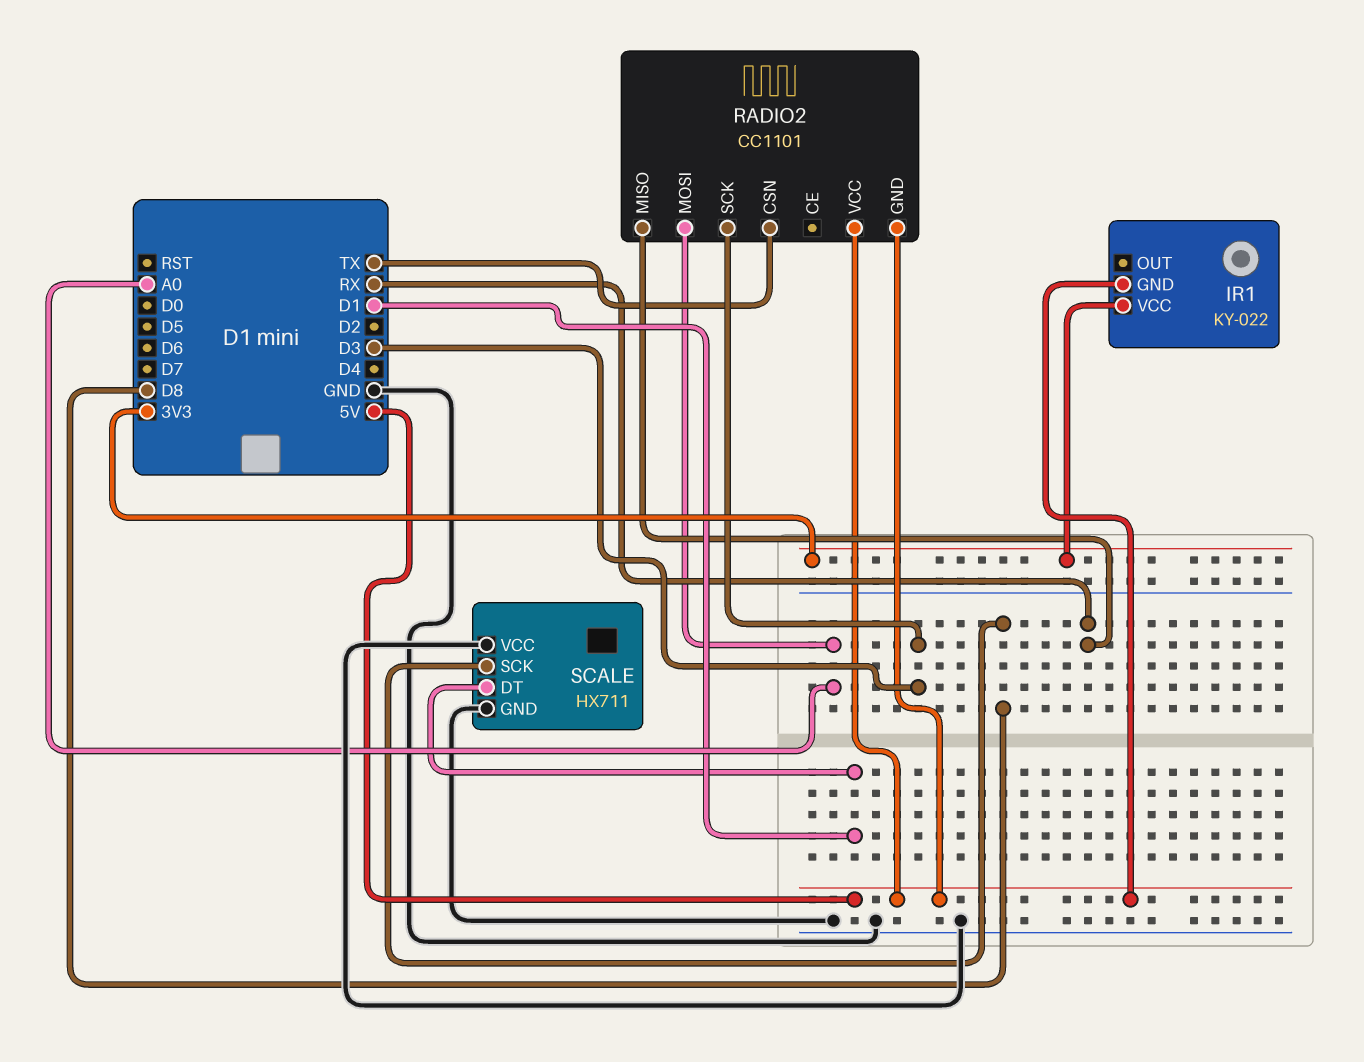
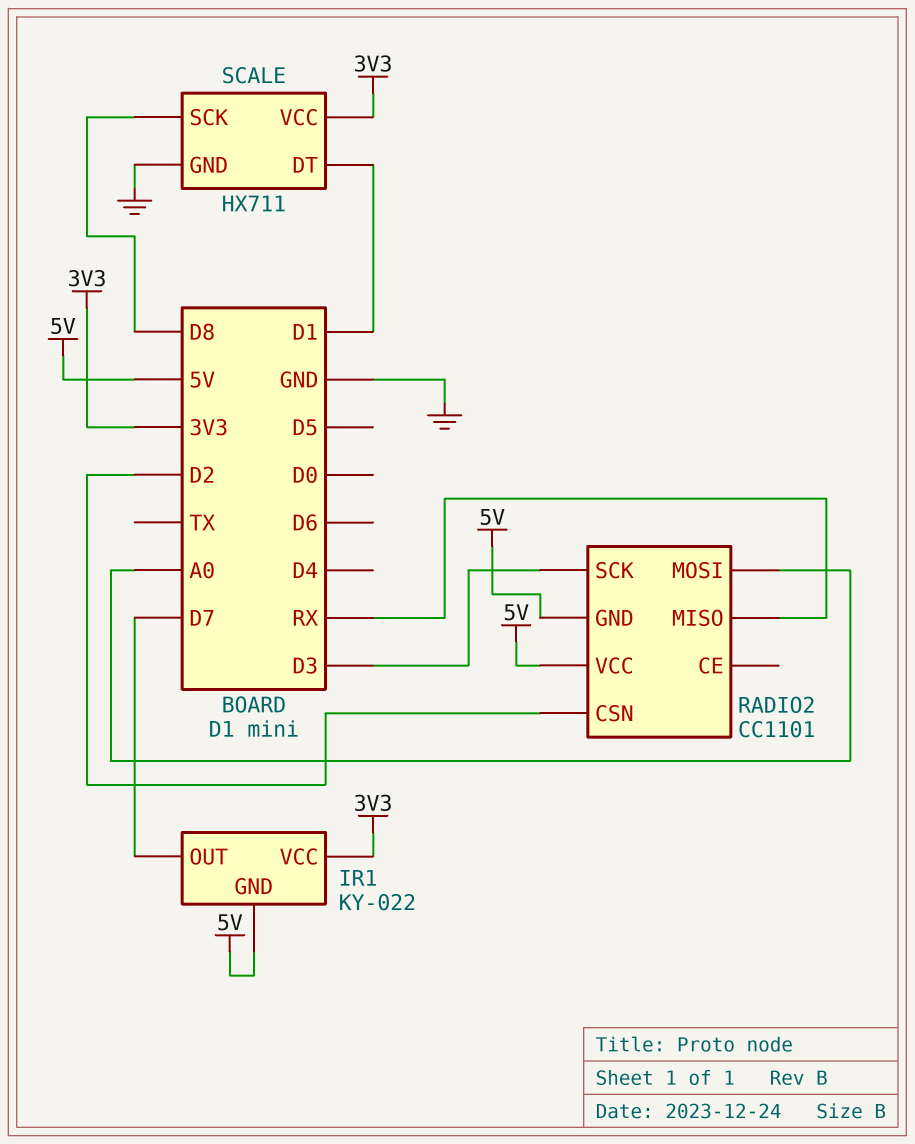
IR1 pin OUT: none -> D7
RADIO2 pin CSN: TX -> D2
SCALE pin VCC: GND -> 3V3

